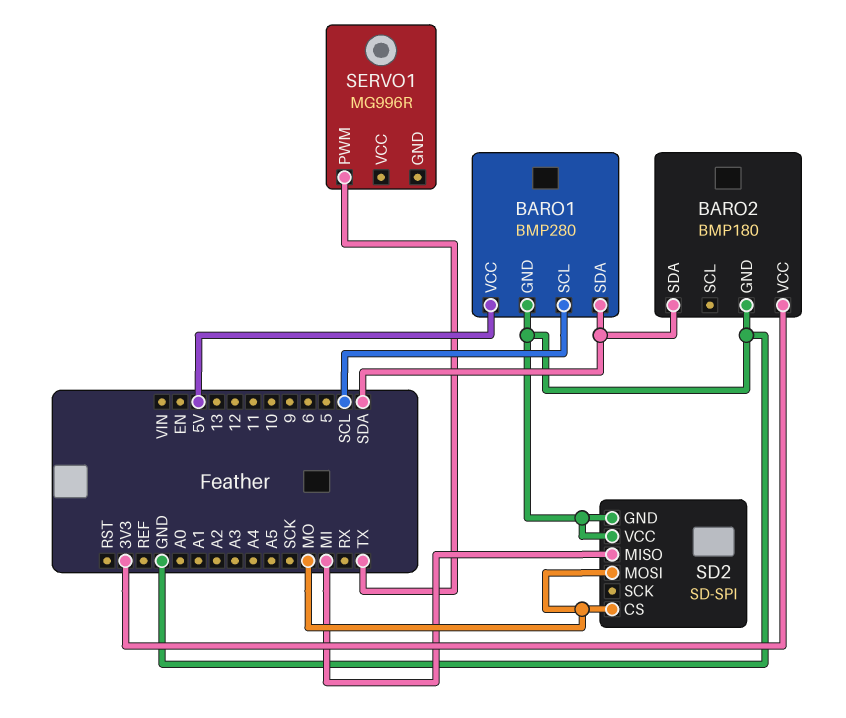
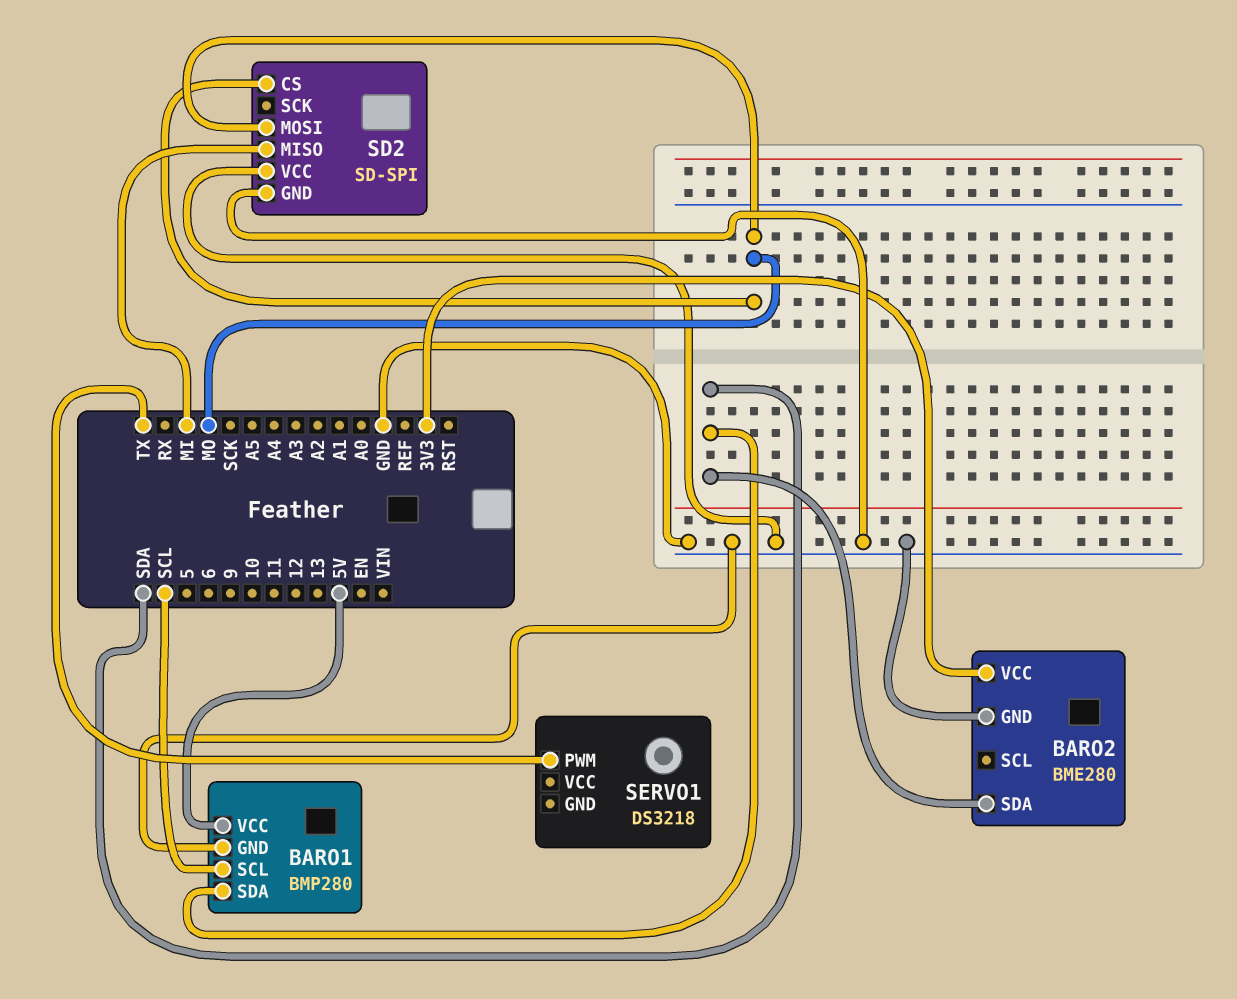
BARO2: BMP180 -> BME280
SERVO1: MG996R -> DS3218

